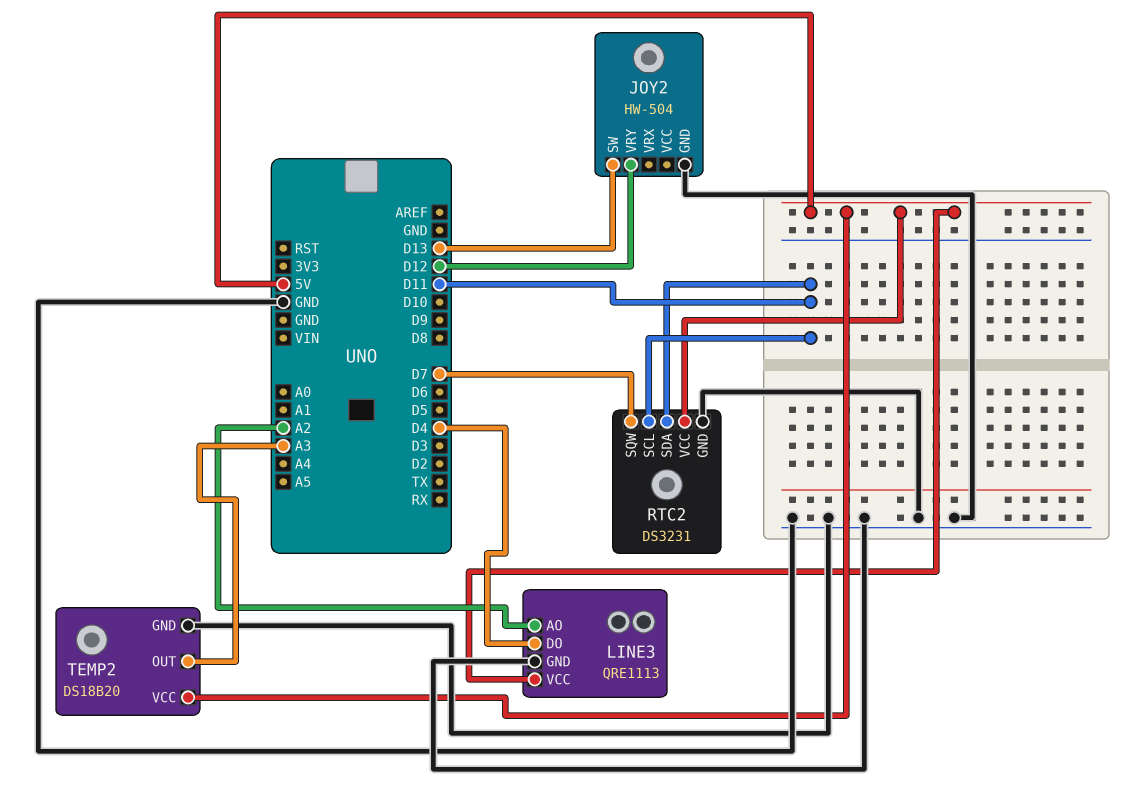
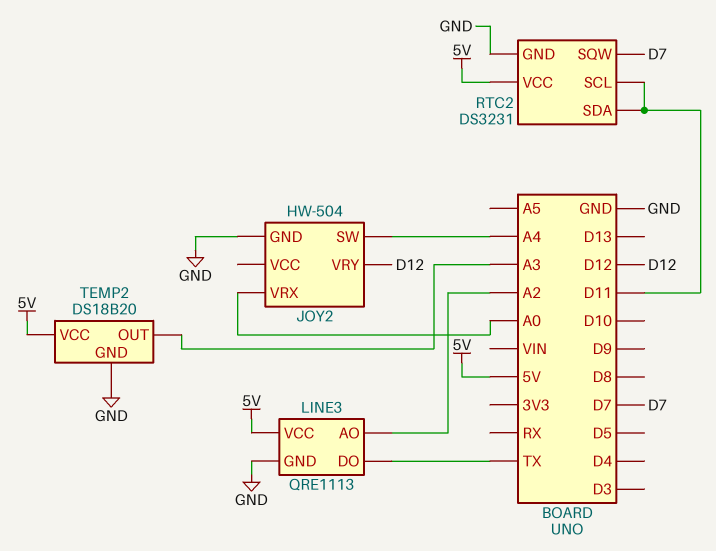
JOY2 pin SW: D13 -> A4
JOY2 pin VRX: none -> A0
LINE3 pin DO: D4 -> TX

